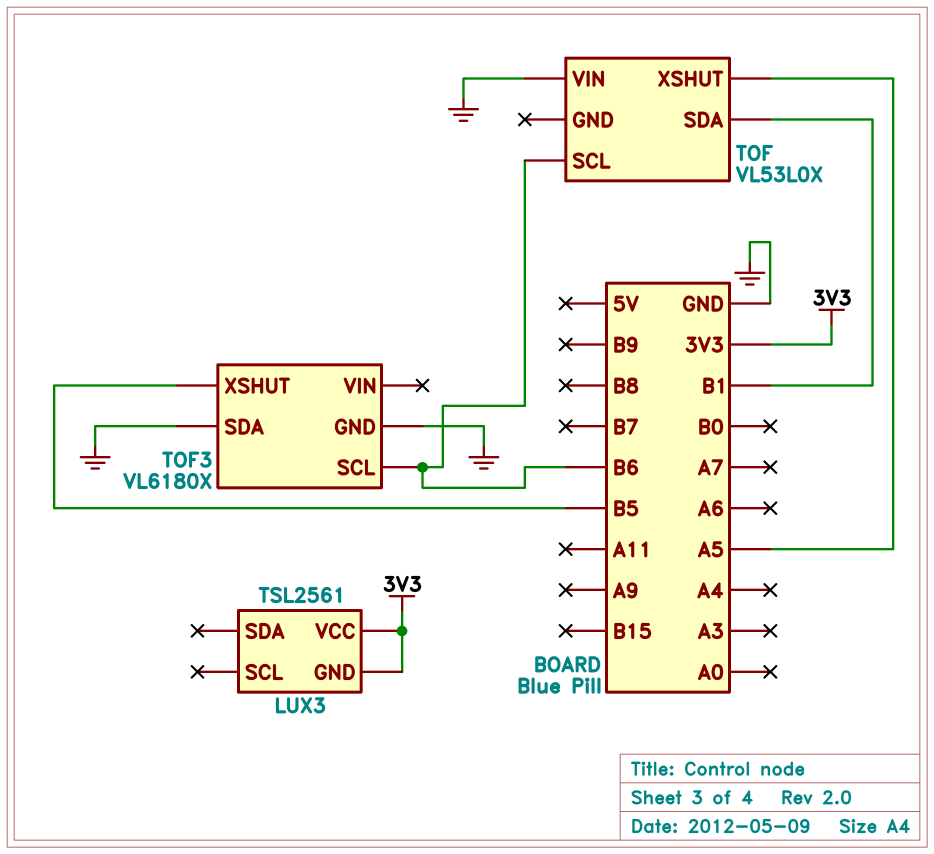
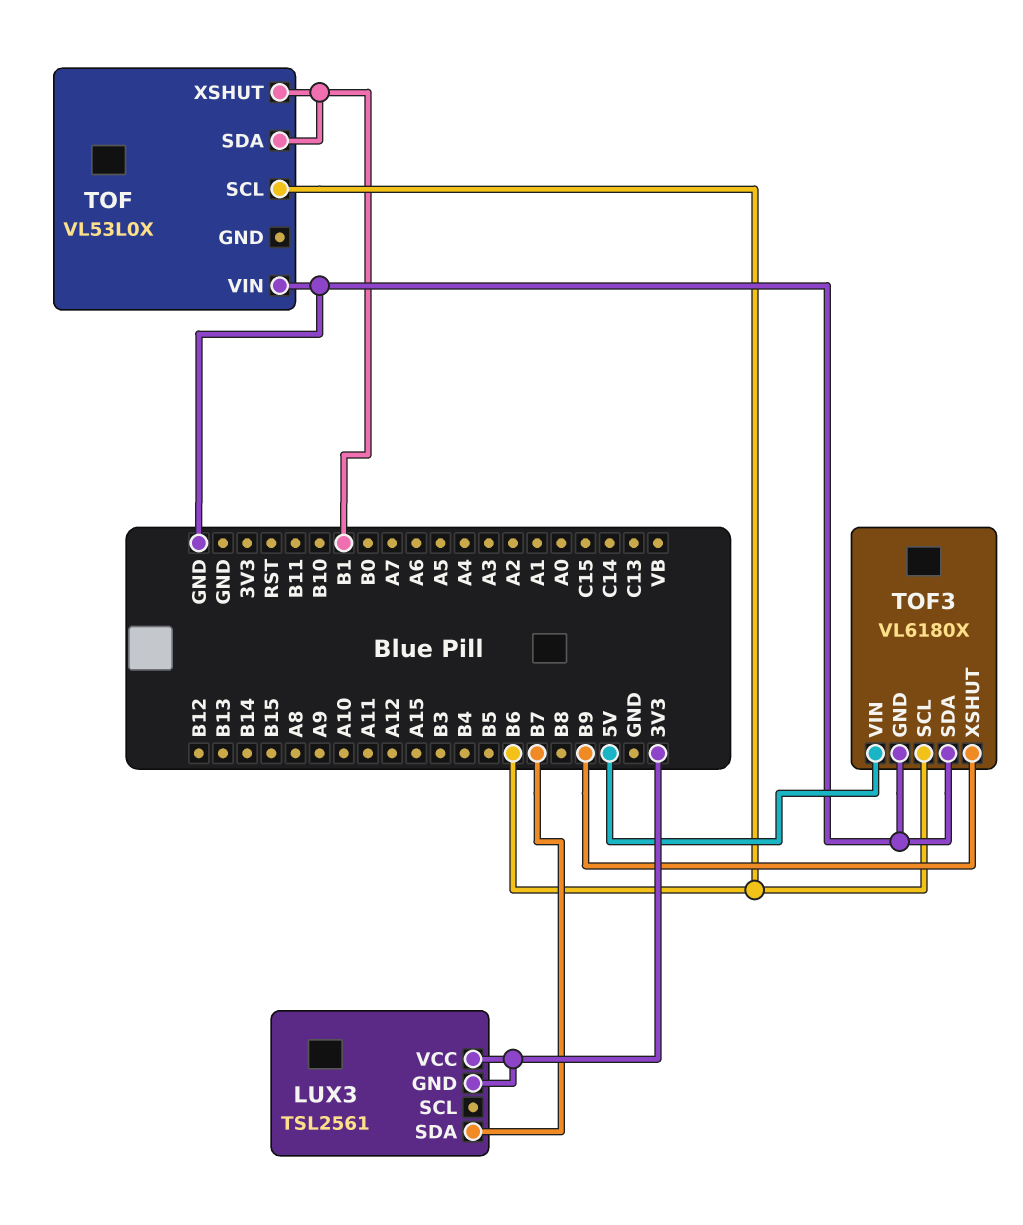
LUX3 pin SDA: none -> B7
TOF pin XSHUT: A5 -> B1
TOF3 pin VIN: none -> 5V
TOF3 pin XSHUT: B5 -> B9

